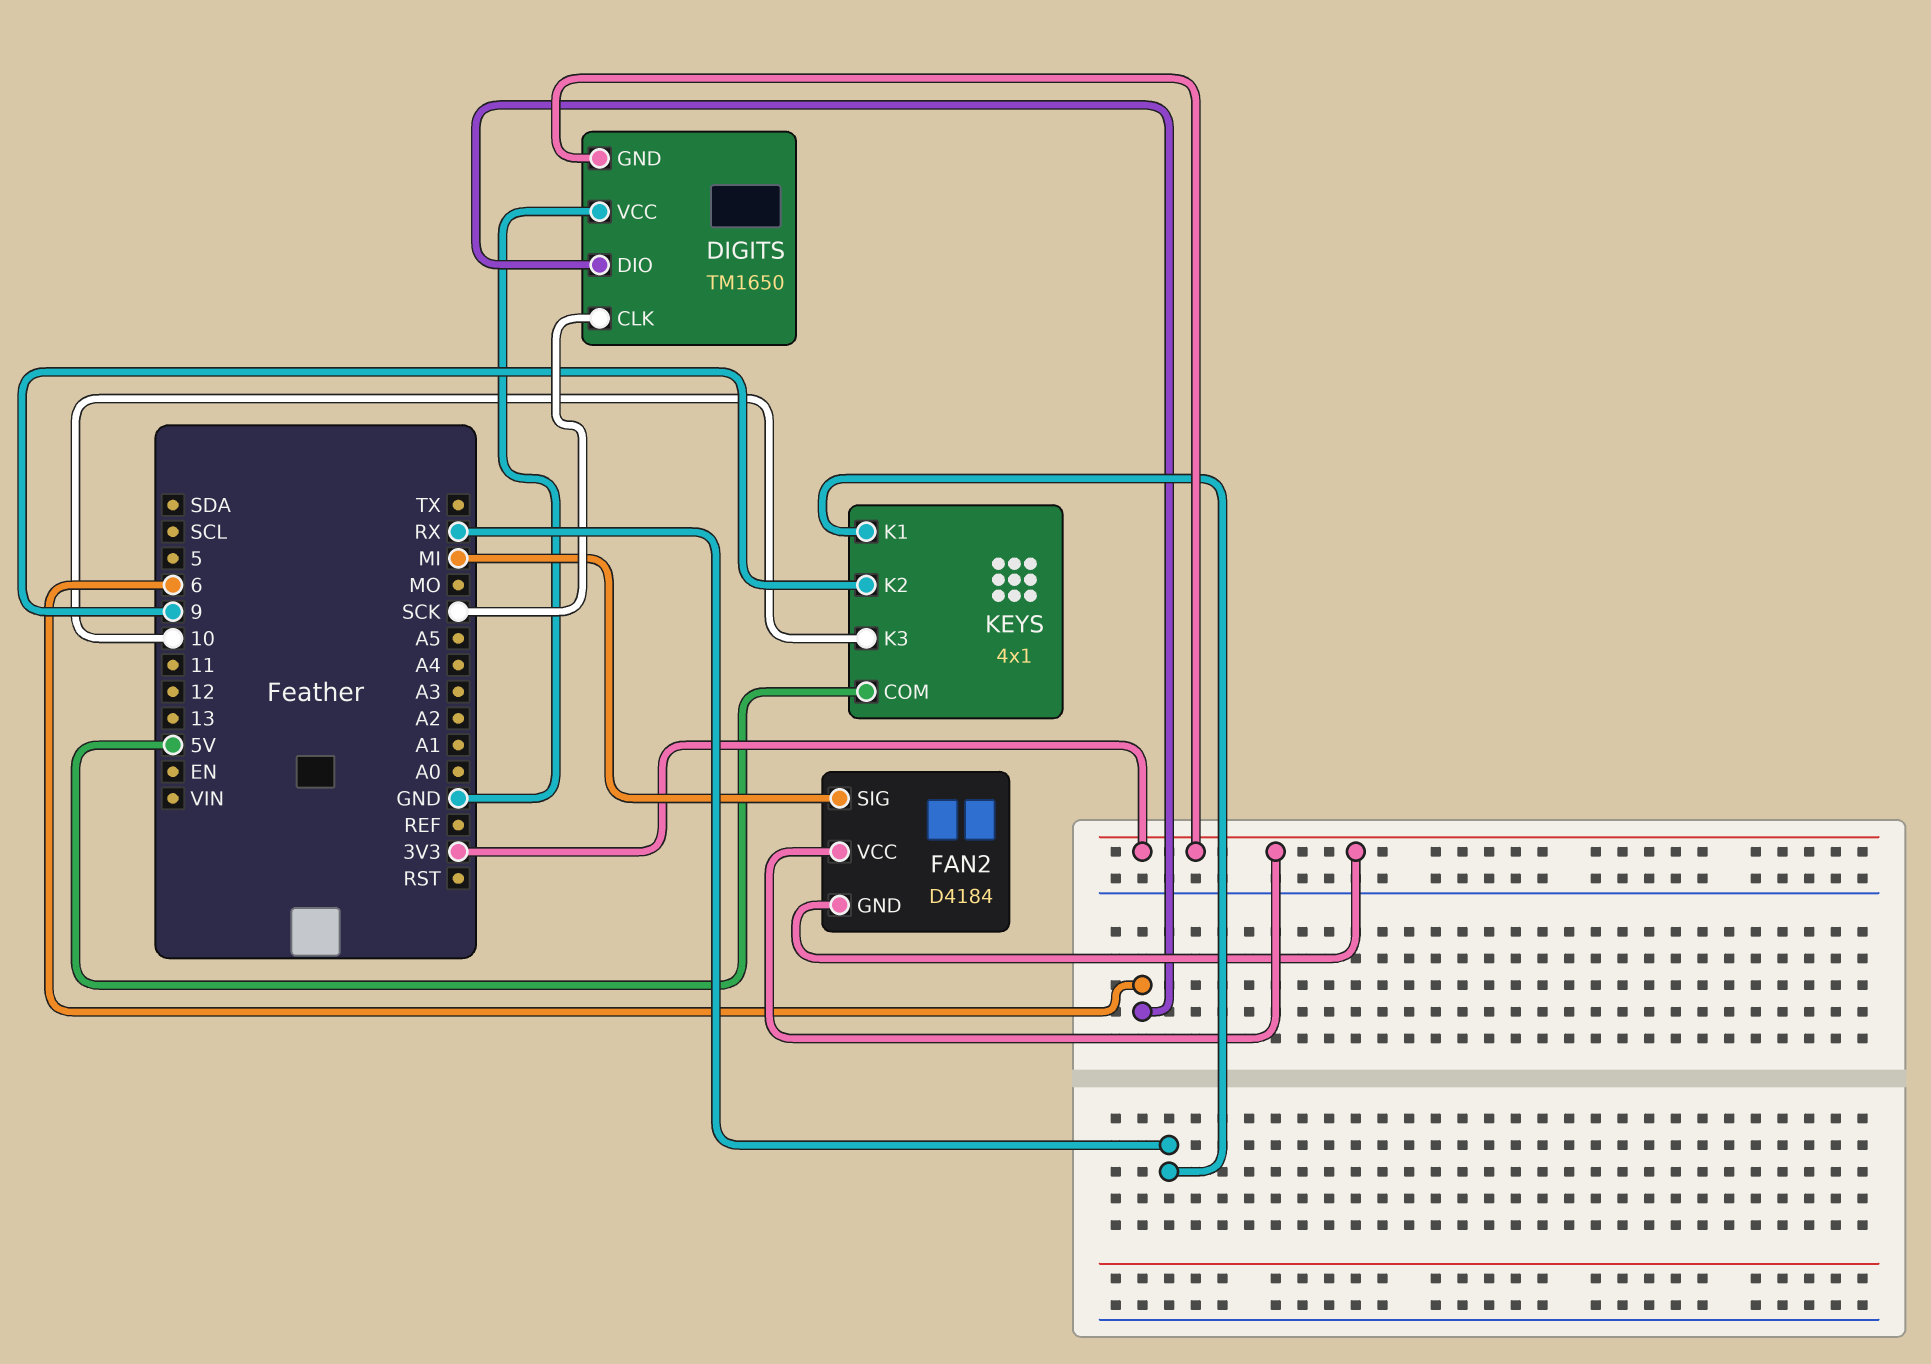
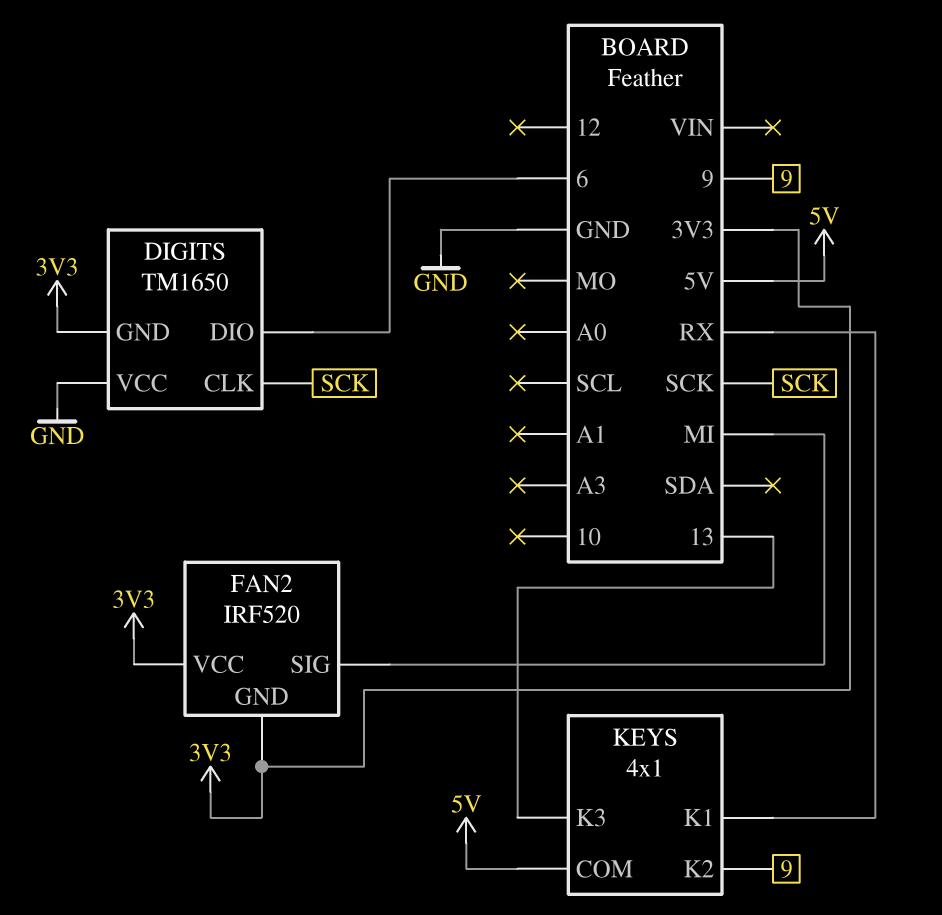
FAN2: D4184 -> IRF520
KEYS pin K3: 10 -> 13

